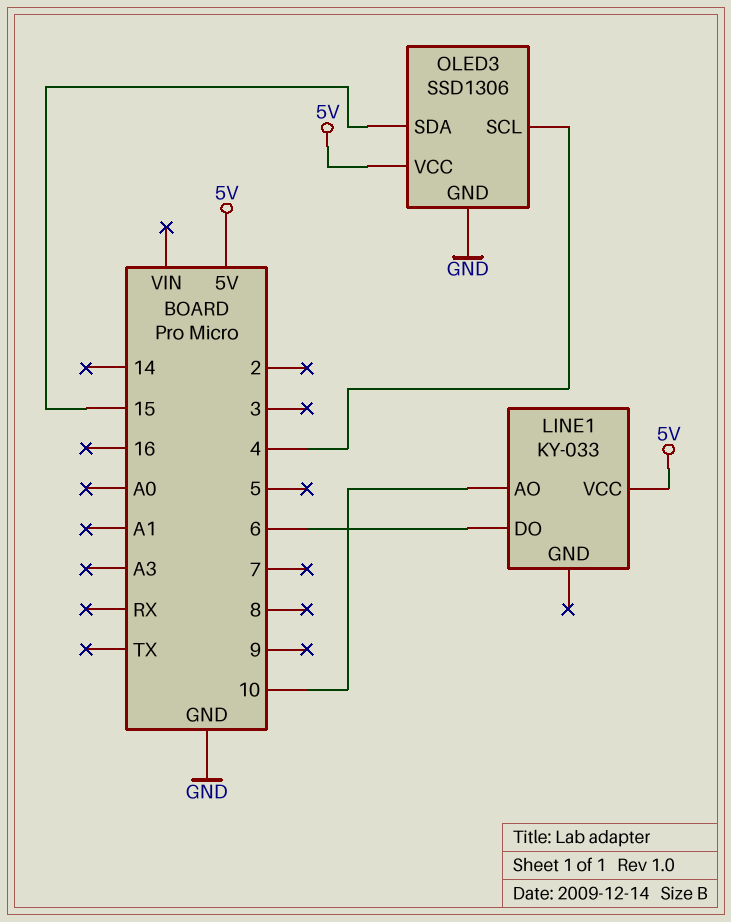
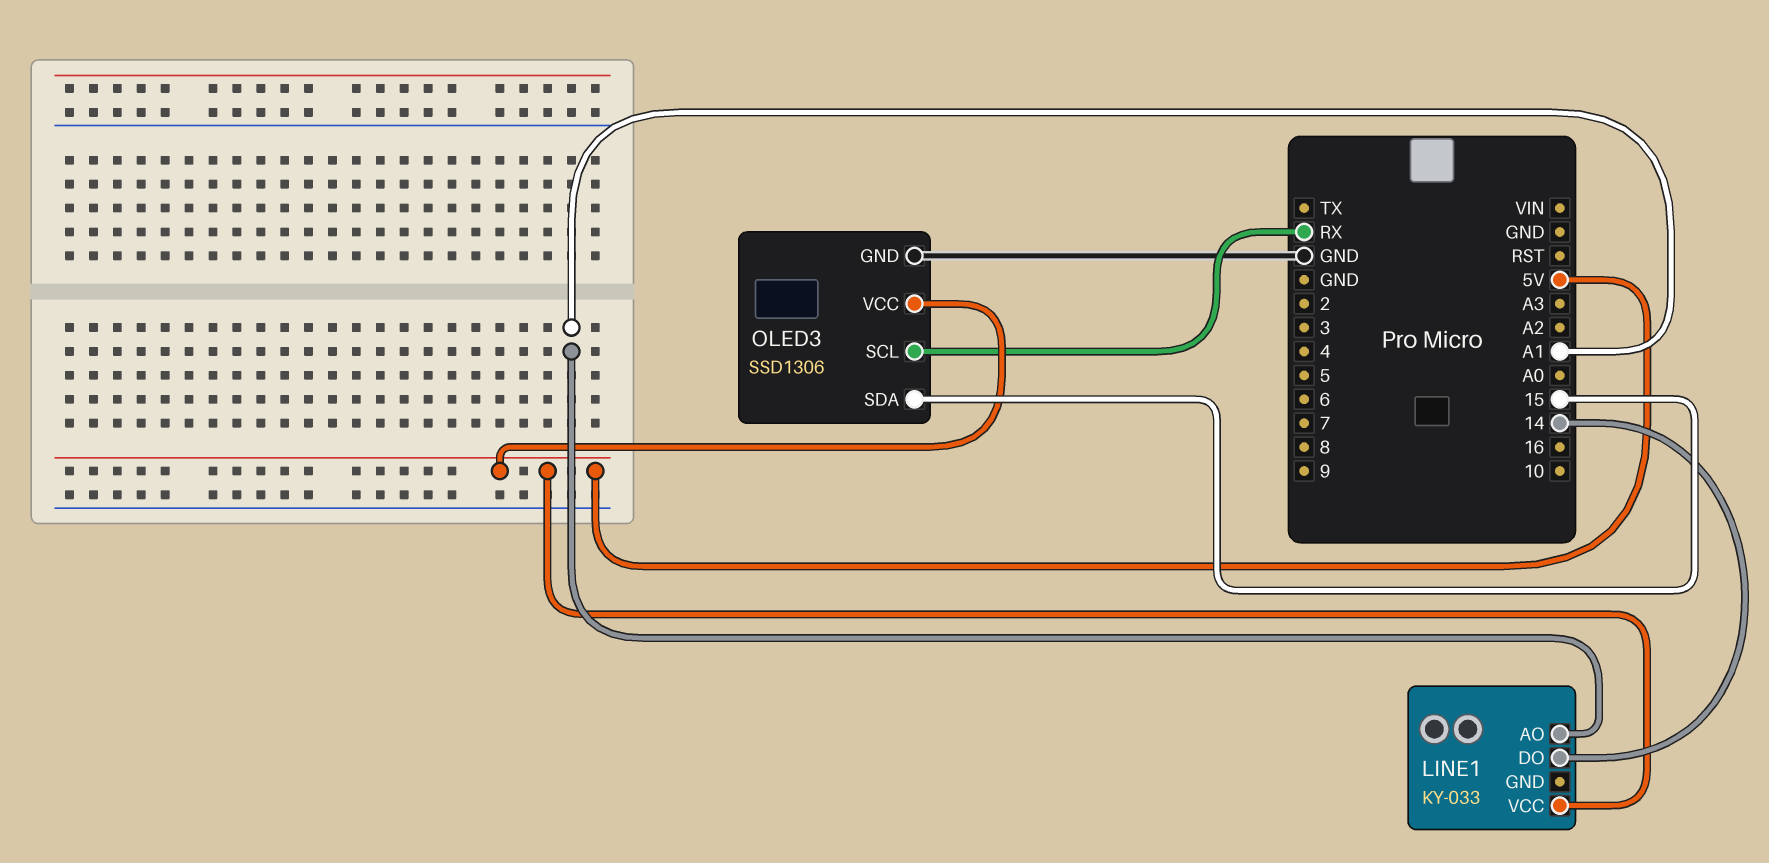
LINE1 pin AO: 10 -> A1
LINE1 pin DO: 6 -> 14
OLED3 pin SCL: 4 -> RX

